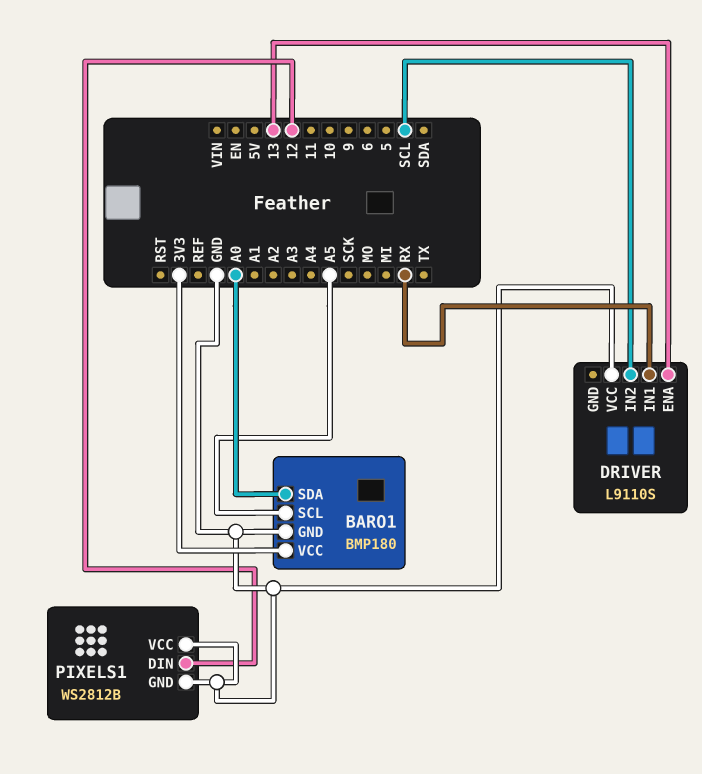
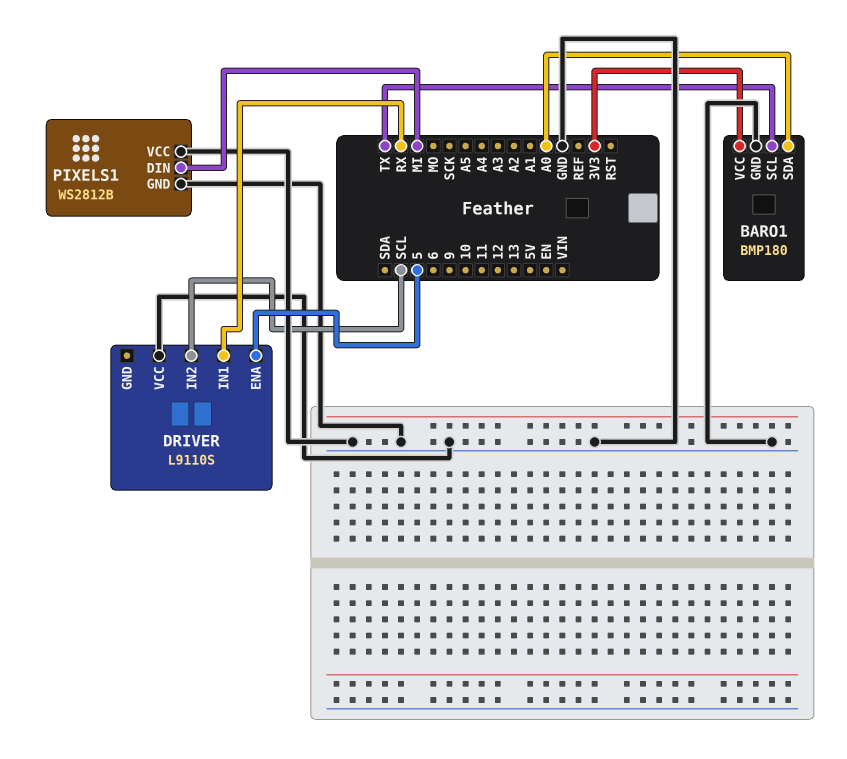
BARO1 pin SCL: A5 -> TX
DRIVER pin ENA: 13 -> 5
PIXELS1 pin DIN: 12 -> MI

